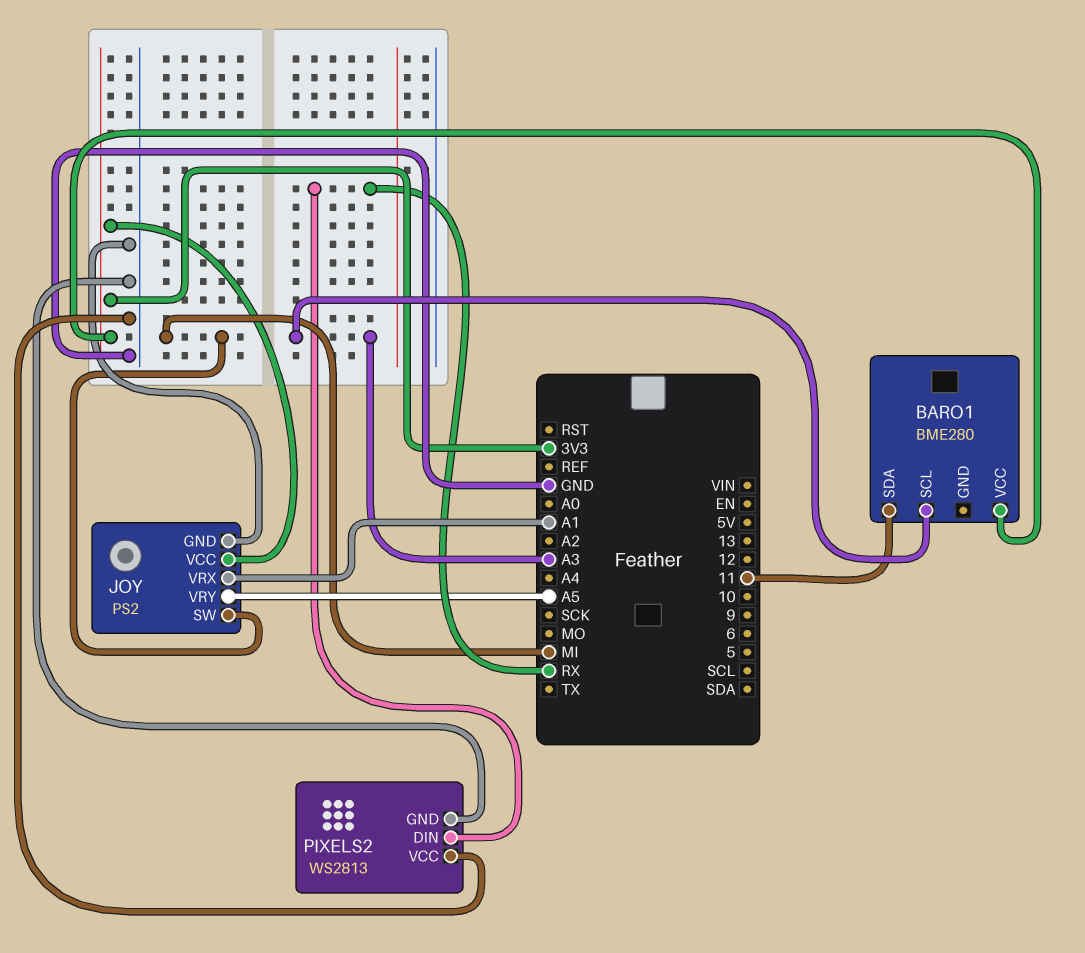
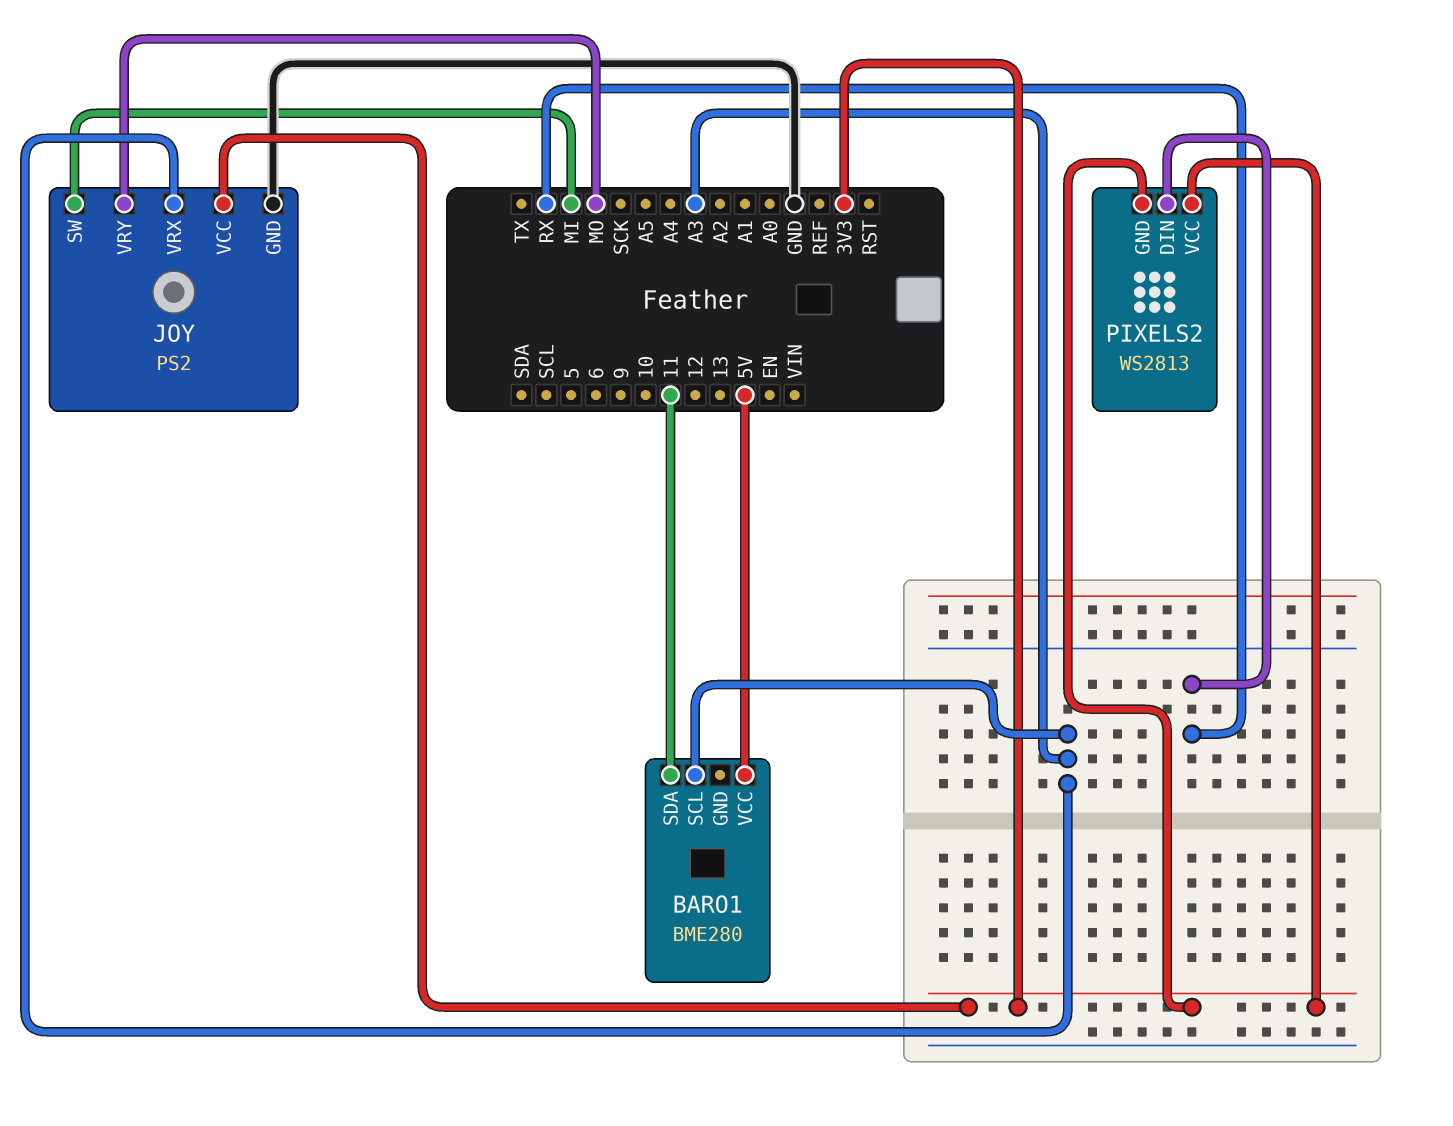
BARO1 pin VCC: 3V3 -> 5V
JOY pin VRX: A1 -> A3
JOY pin VRY: A5 -> MO
PIXELS2 pin GND: GND -> 3V3
PIXELS2 pin VCC: GND -> 3V3

